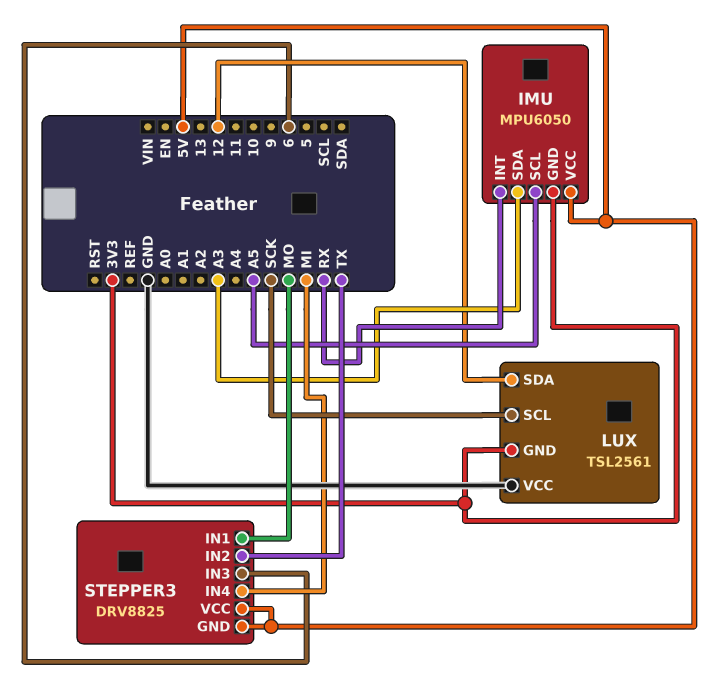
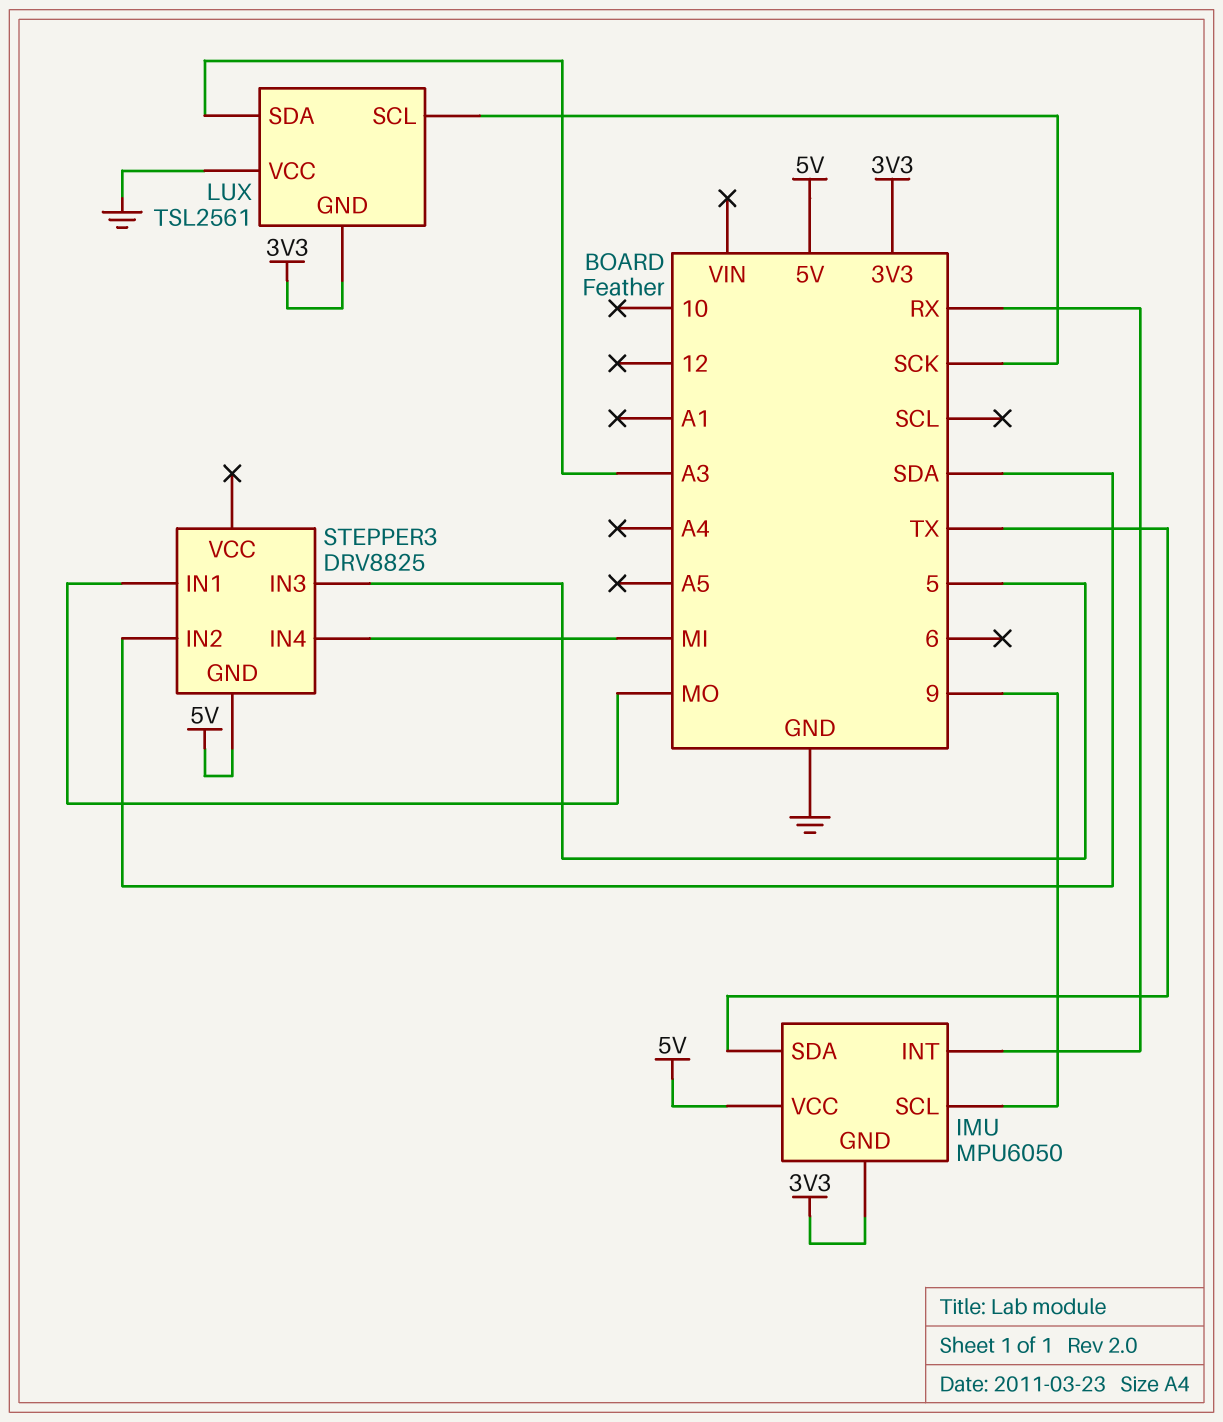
IMU pin SCL: A5 -> 9
IMU pin SDA: A3 -> TX
LUX pin SDA: 12 -> A3
STEPPER3 pin IN2: TX -> SDA
STEPPER3 pin IN3: 6 -> 5
STEPPER3 pin VCC: 5V -> none

